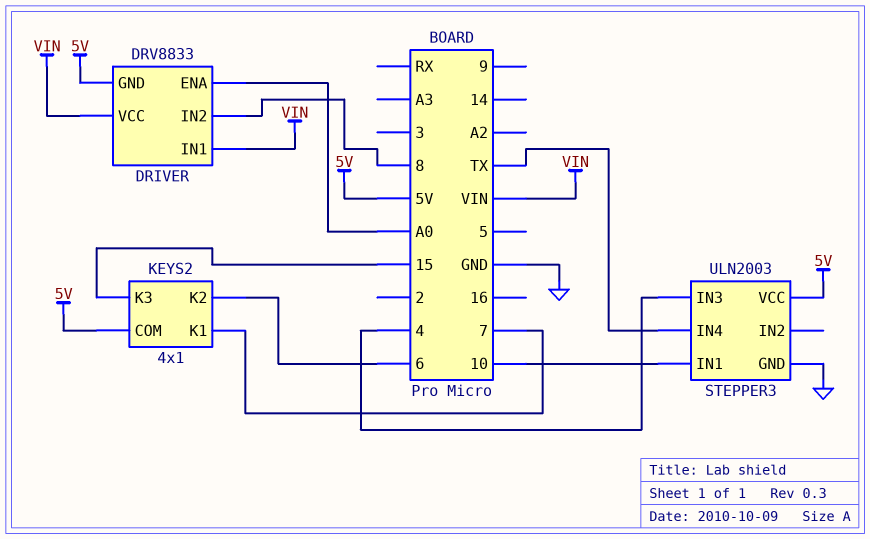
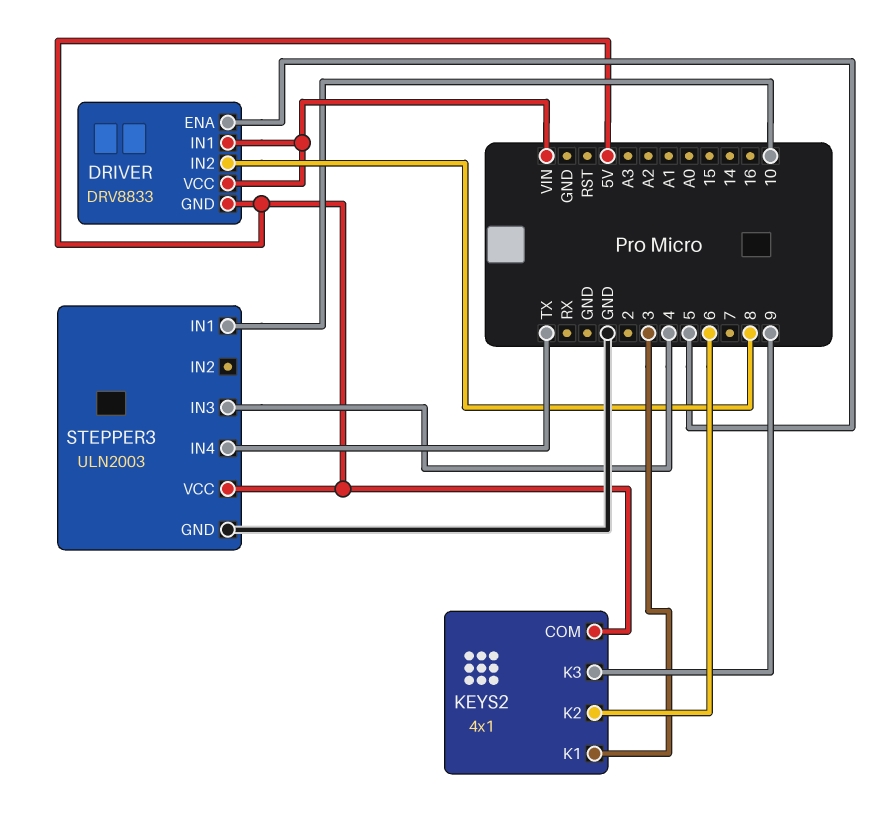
DRIVER pin ENA: A0 -> 5
KEYS2 pin K1: 7 -> 3
KEYS2 pin K3: 15 -> 9

